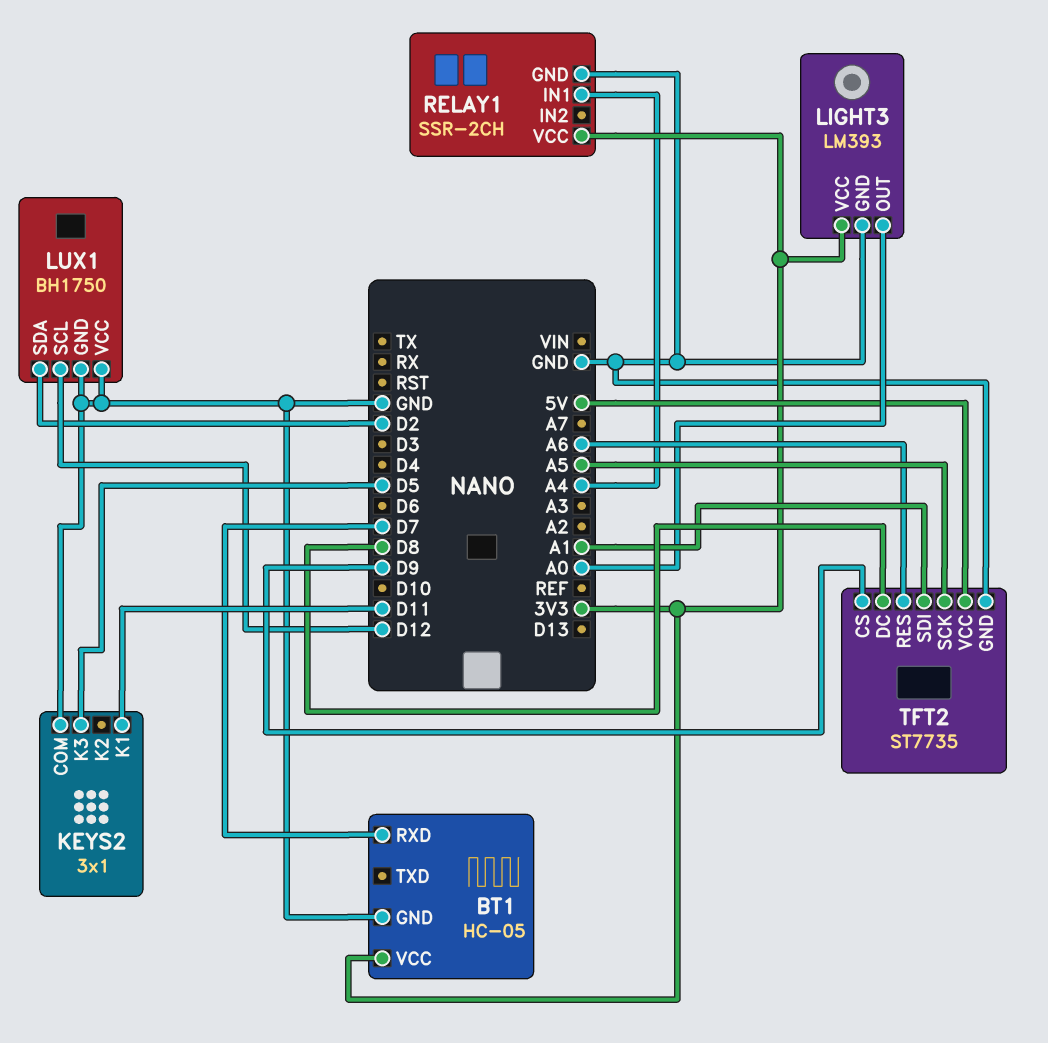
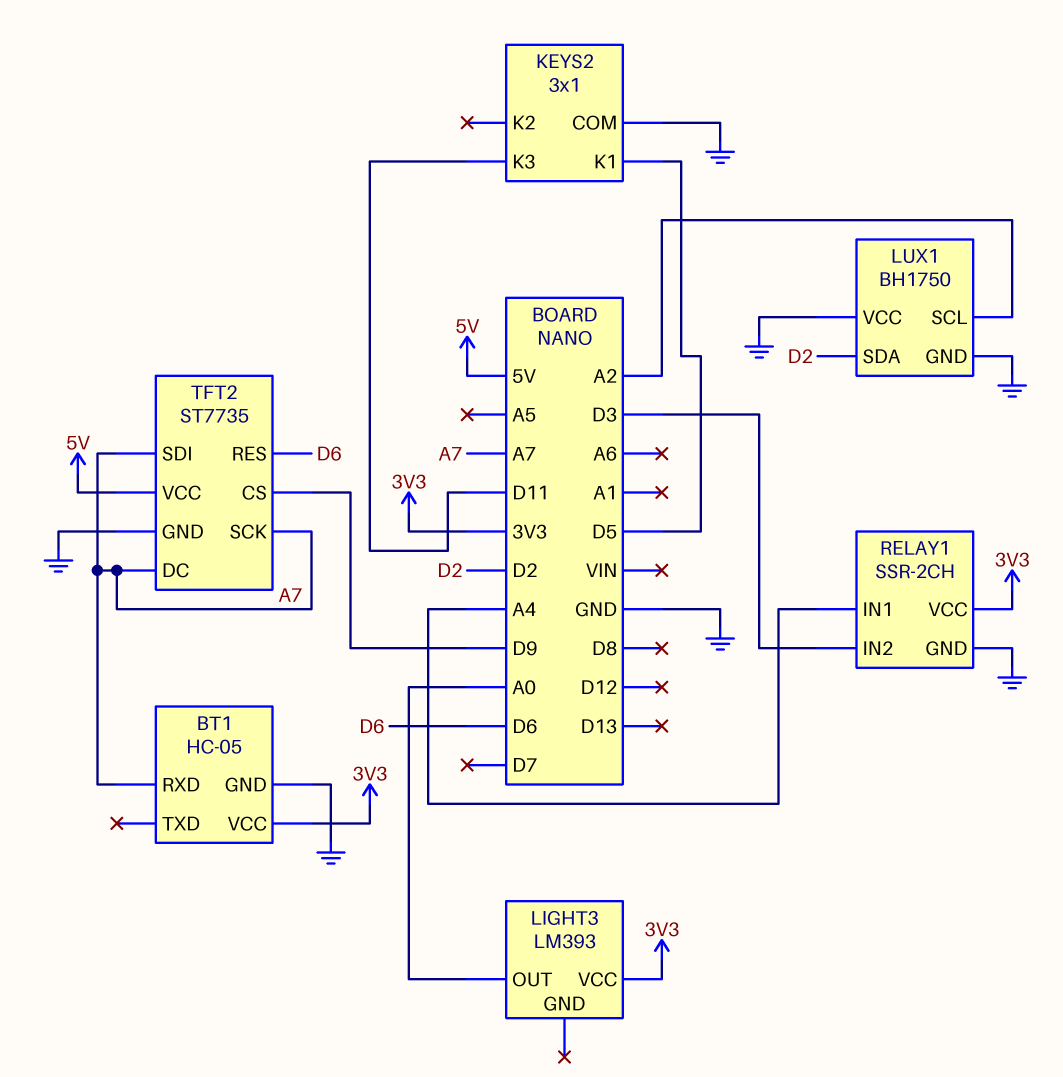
BT1 pin RXD: D7 -> A7
KEYS2 pin K1: D11 -> D5
KEYS2 pin K3: D5 -> D11
LIGHT3 pin GND: GND -> none
LUX1 pin SCL: D12 -> A2
RELAY1 pin IN2: none -> D3
TFT2 pin DC: D8 -> A7
TFT2 pin RES: A6 -> D6
TFT2 pin SCK: A5 -> A7
TFT2 pin SDI: A1 -> A7

